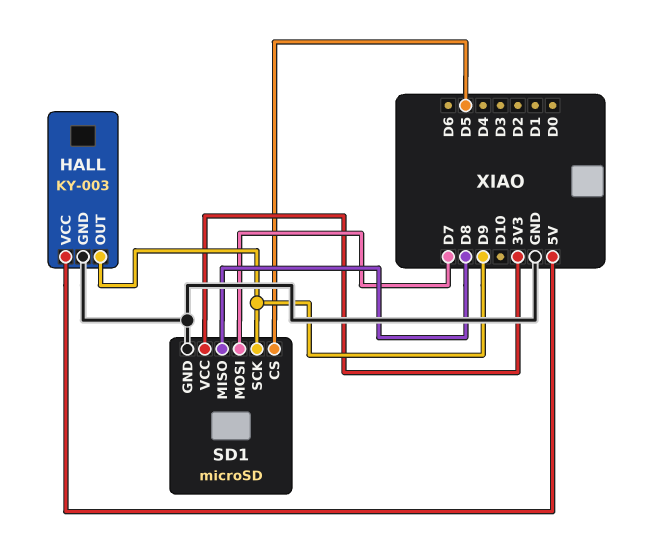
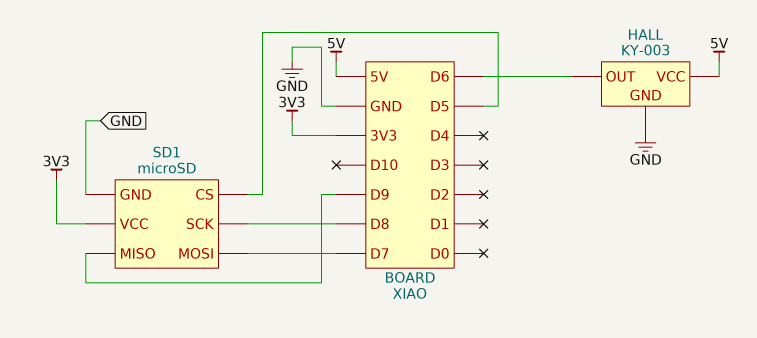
HALL pin OUT: D9 -> D6
SD1 pin MISO: D8 -> D9
SD1 pin SCK: D9 -> D8

